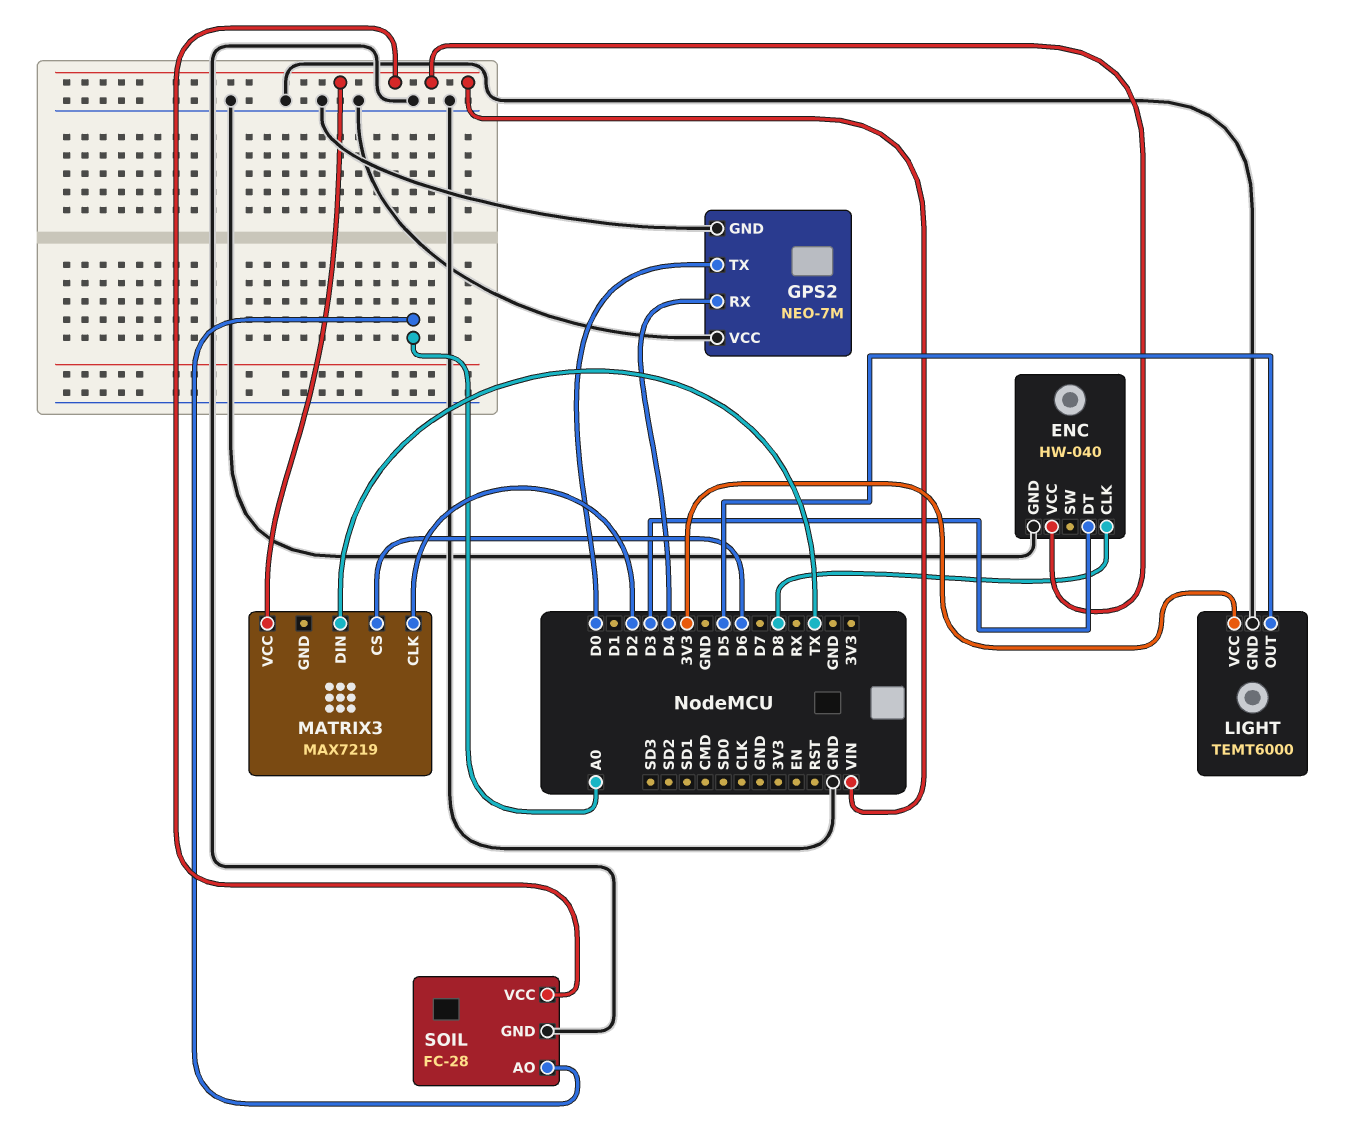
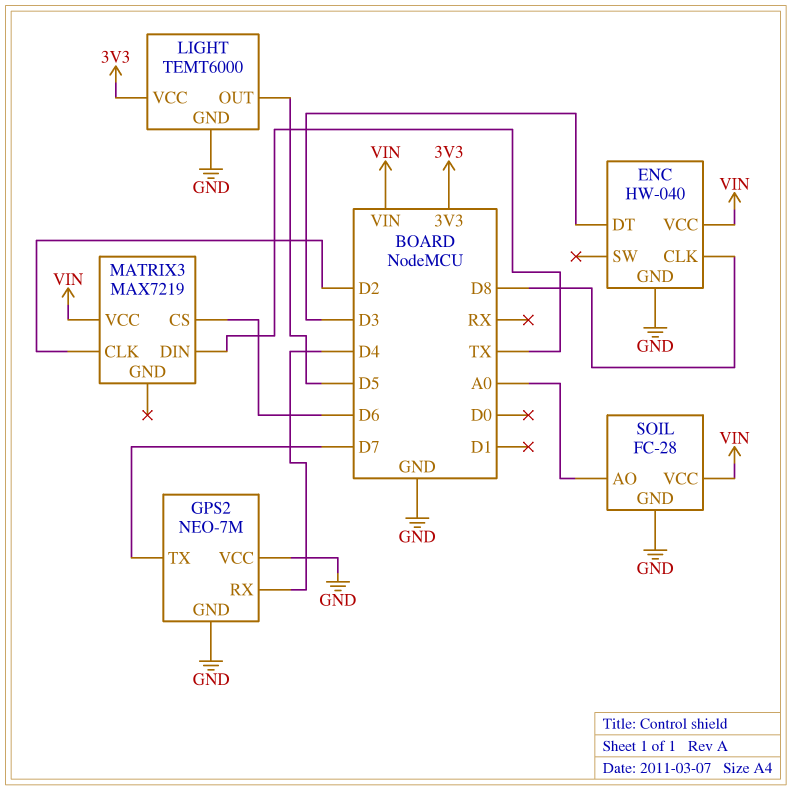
GPS2 pin TX: D0 -> D7

